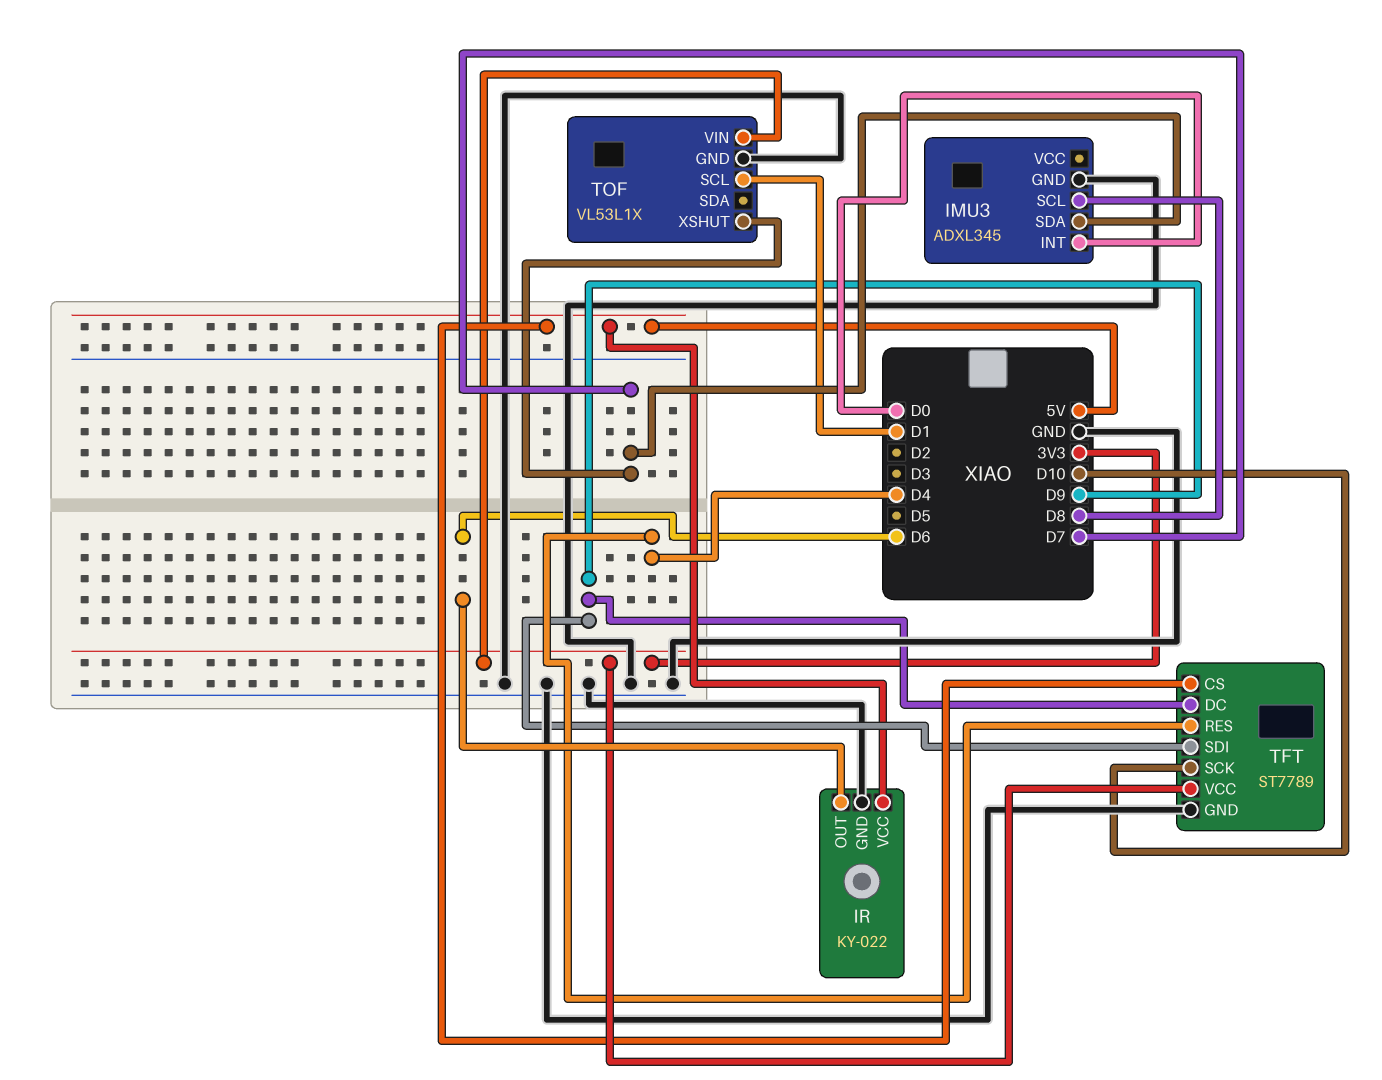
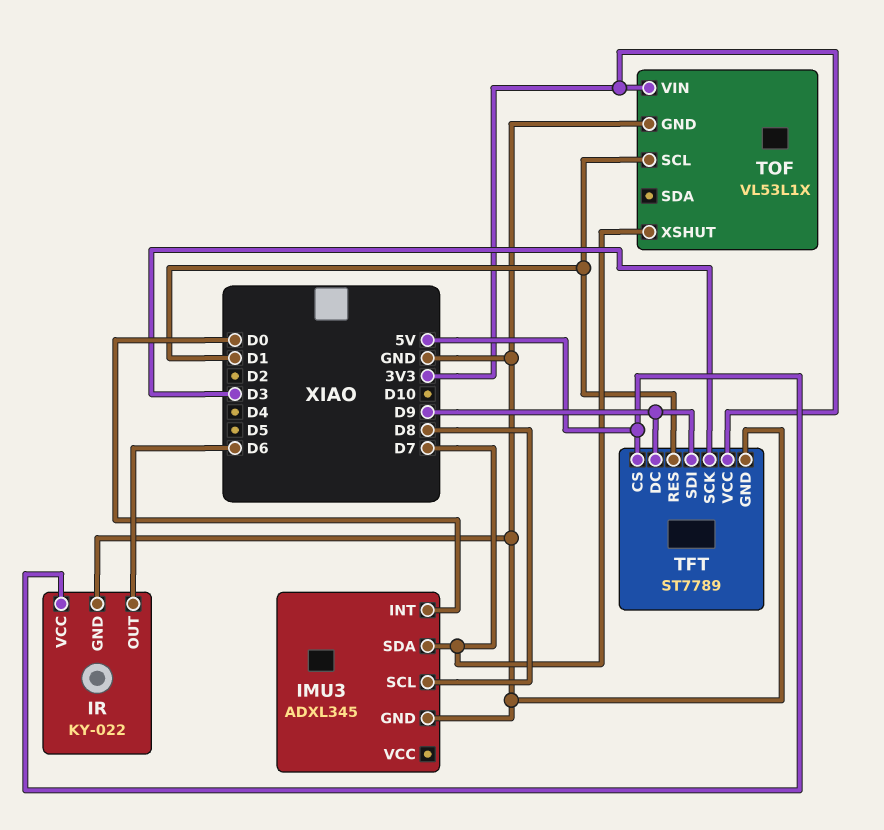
TFT pin RES: D4 -> D1
TFT pin SCK: D10 -> D3

